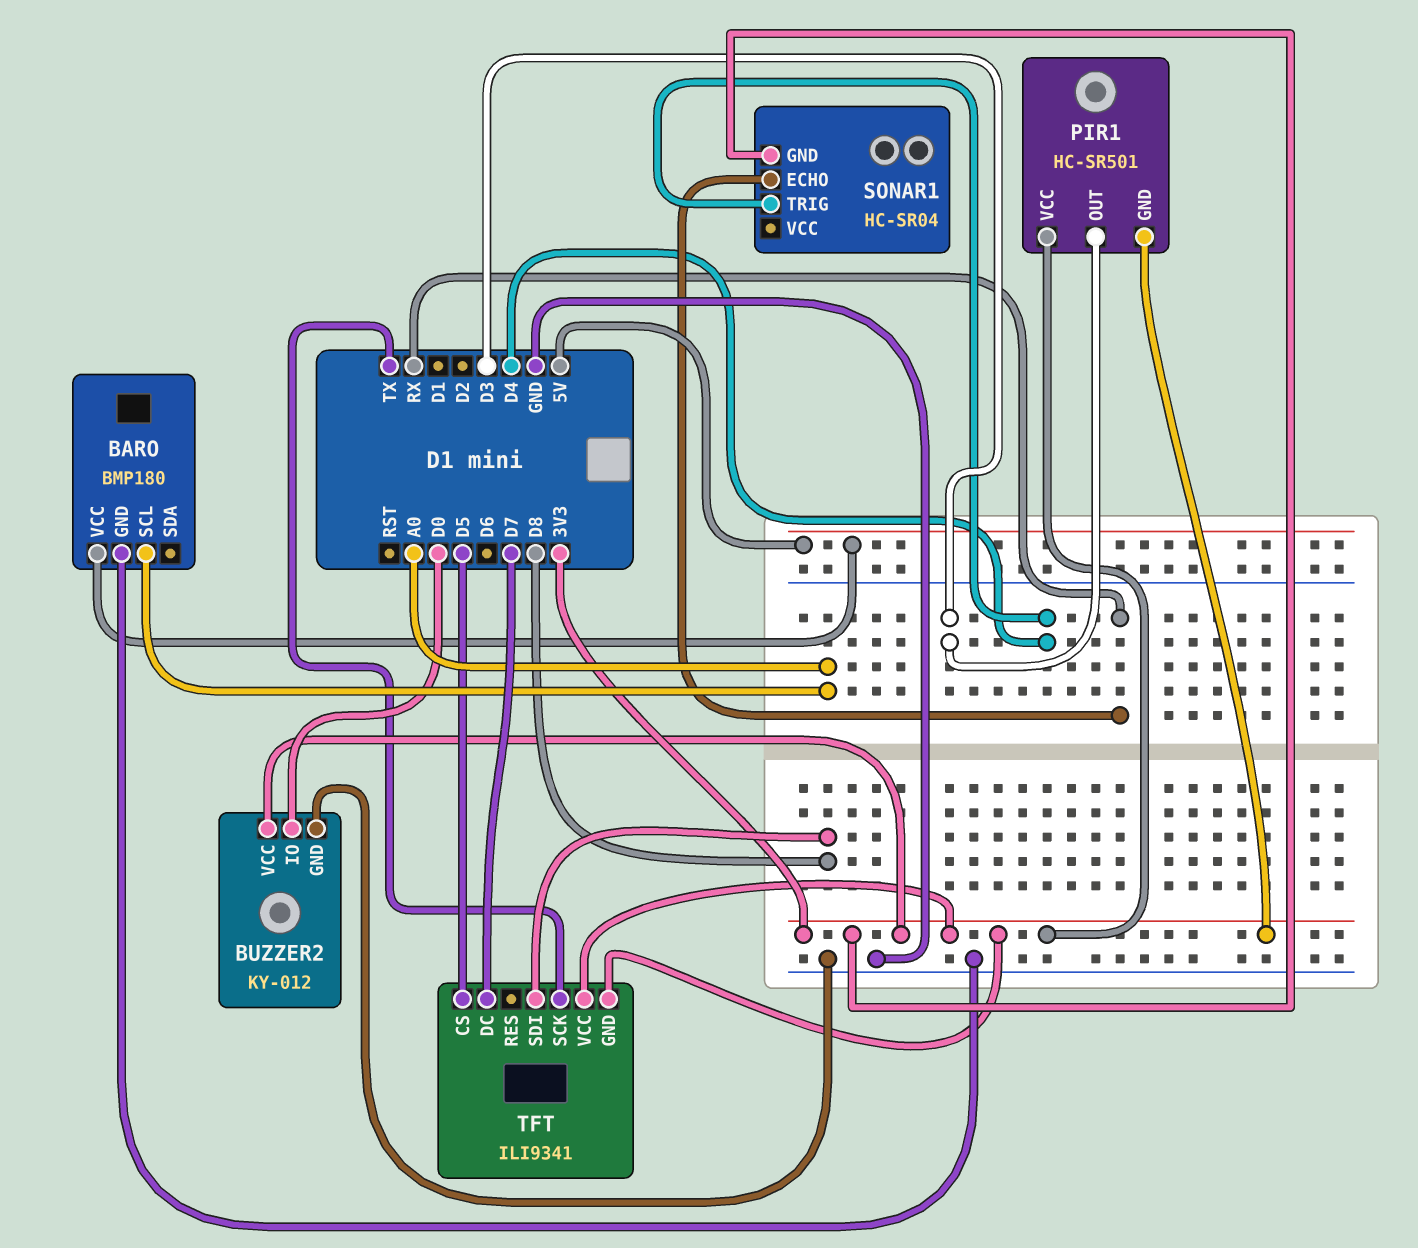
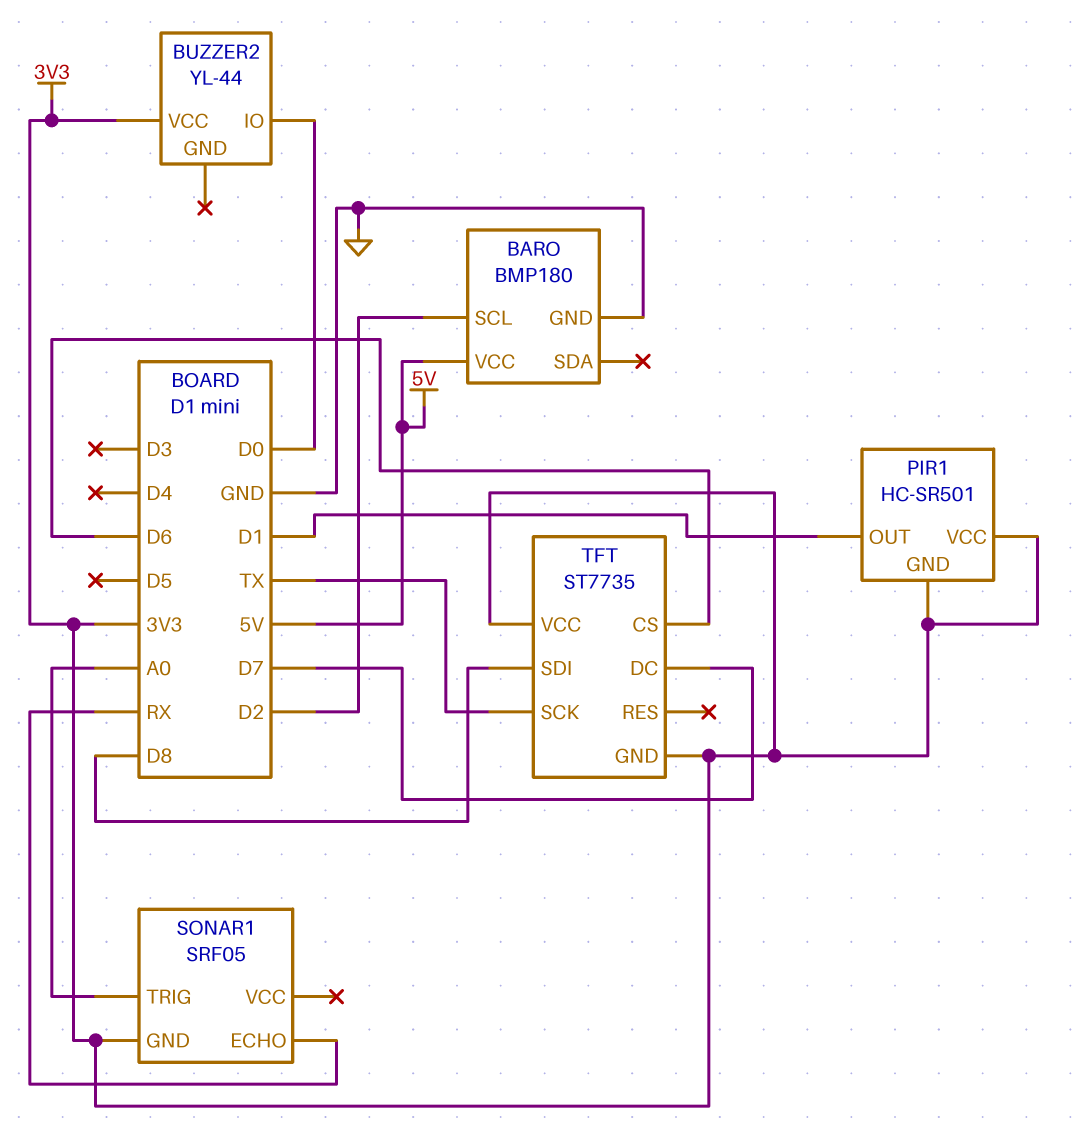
BARO pin SCL: A0 -> D2
BUZZER2: KY-012 -> YL-44
BUZZER2 pin GND: GND -> none
PIR1 pin OUT: D3 -> D1
SONAR1: HC-SR04 -> SRF05
SONAR1 pin TRIG: D4 -> A0
TFT: ILI9341 -> ST7735
TFT pin CS: D5 -> D6

